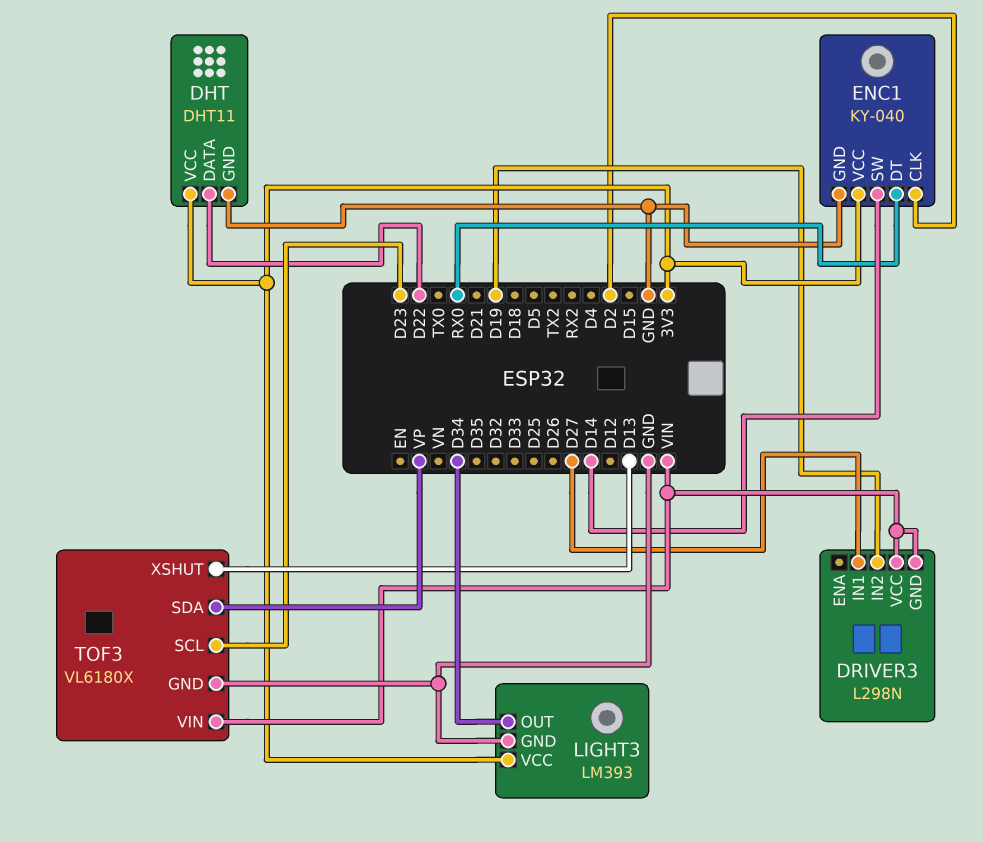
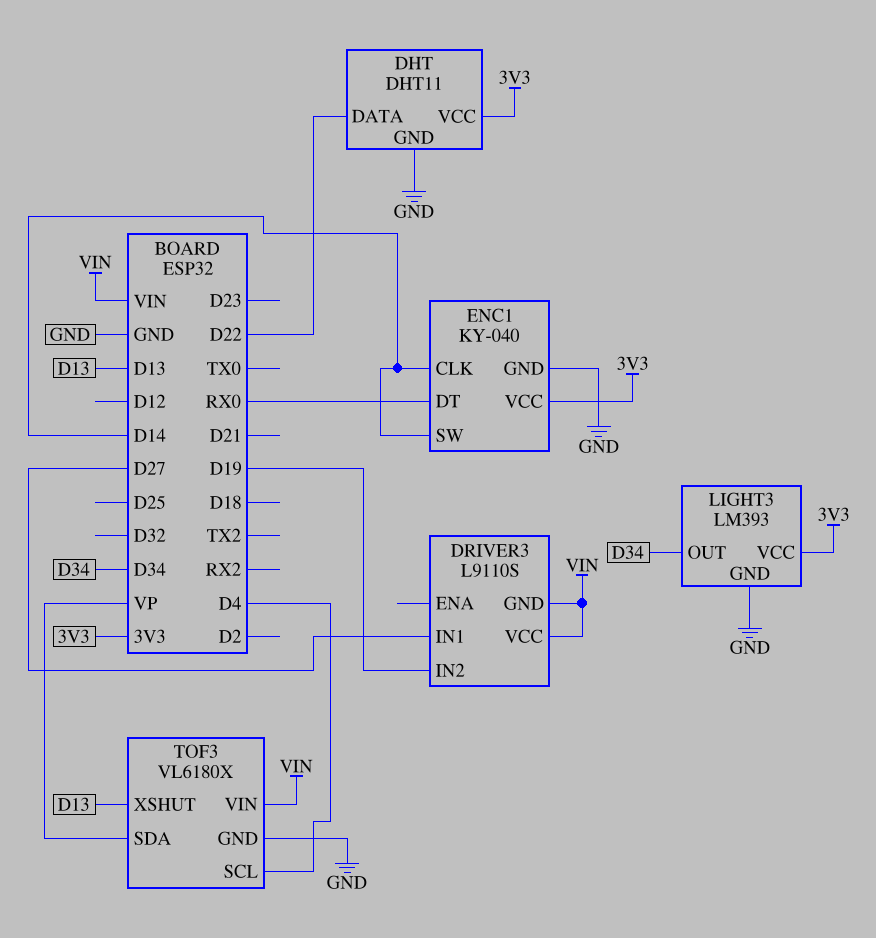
DRIVER3: L298N -> L9110S
ENC1 pin CLK: D2 -> D14
TOF3 pin SCL: D23 -> D4

